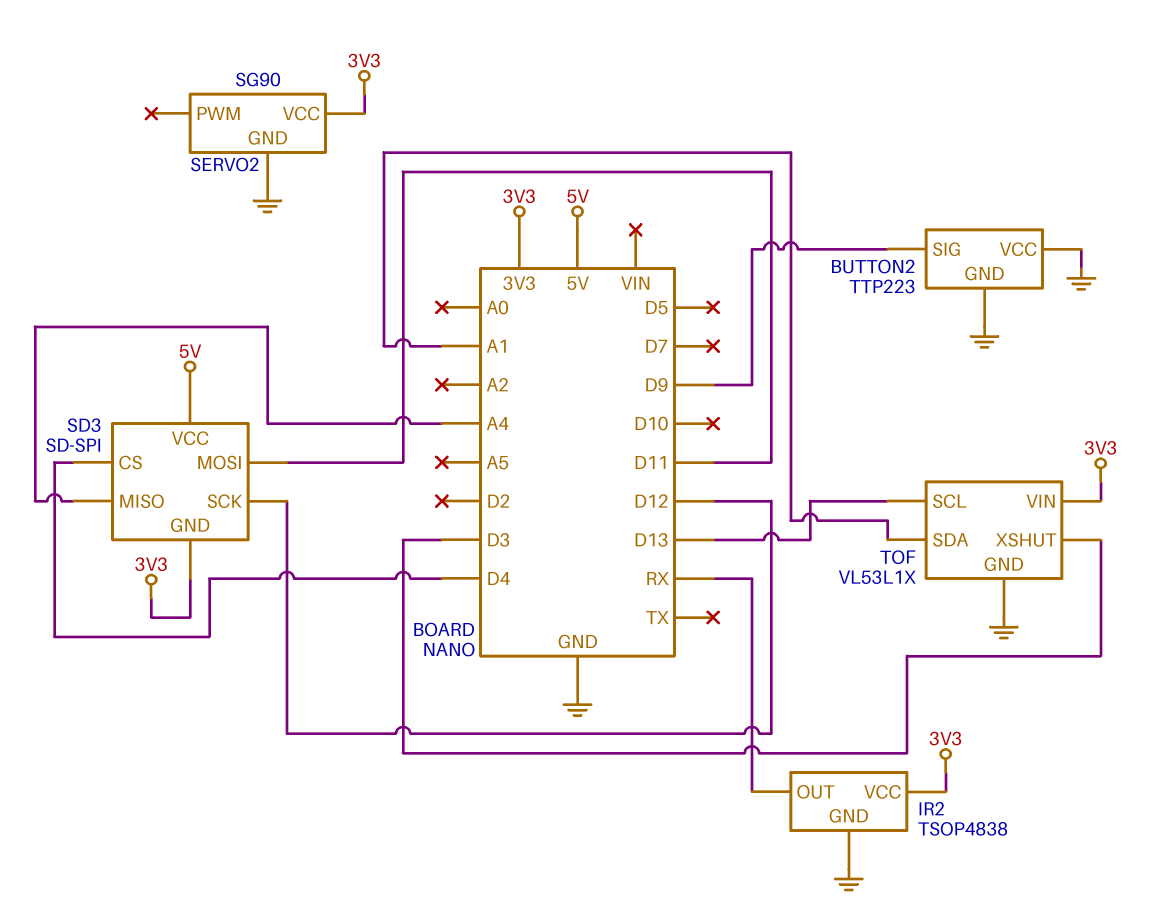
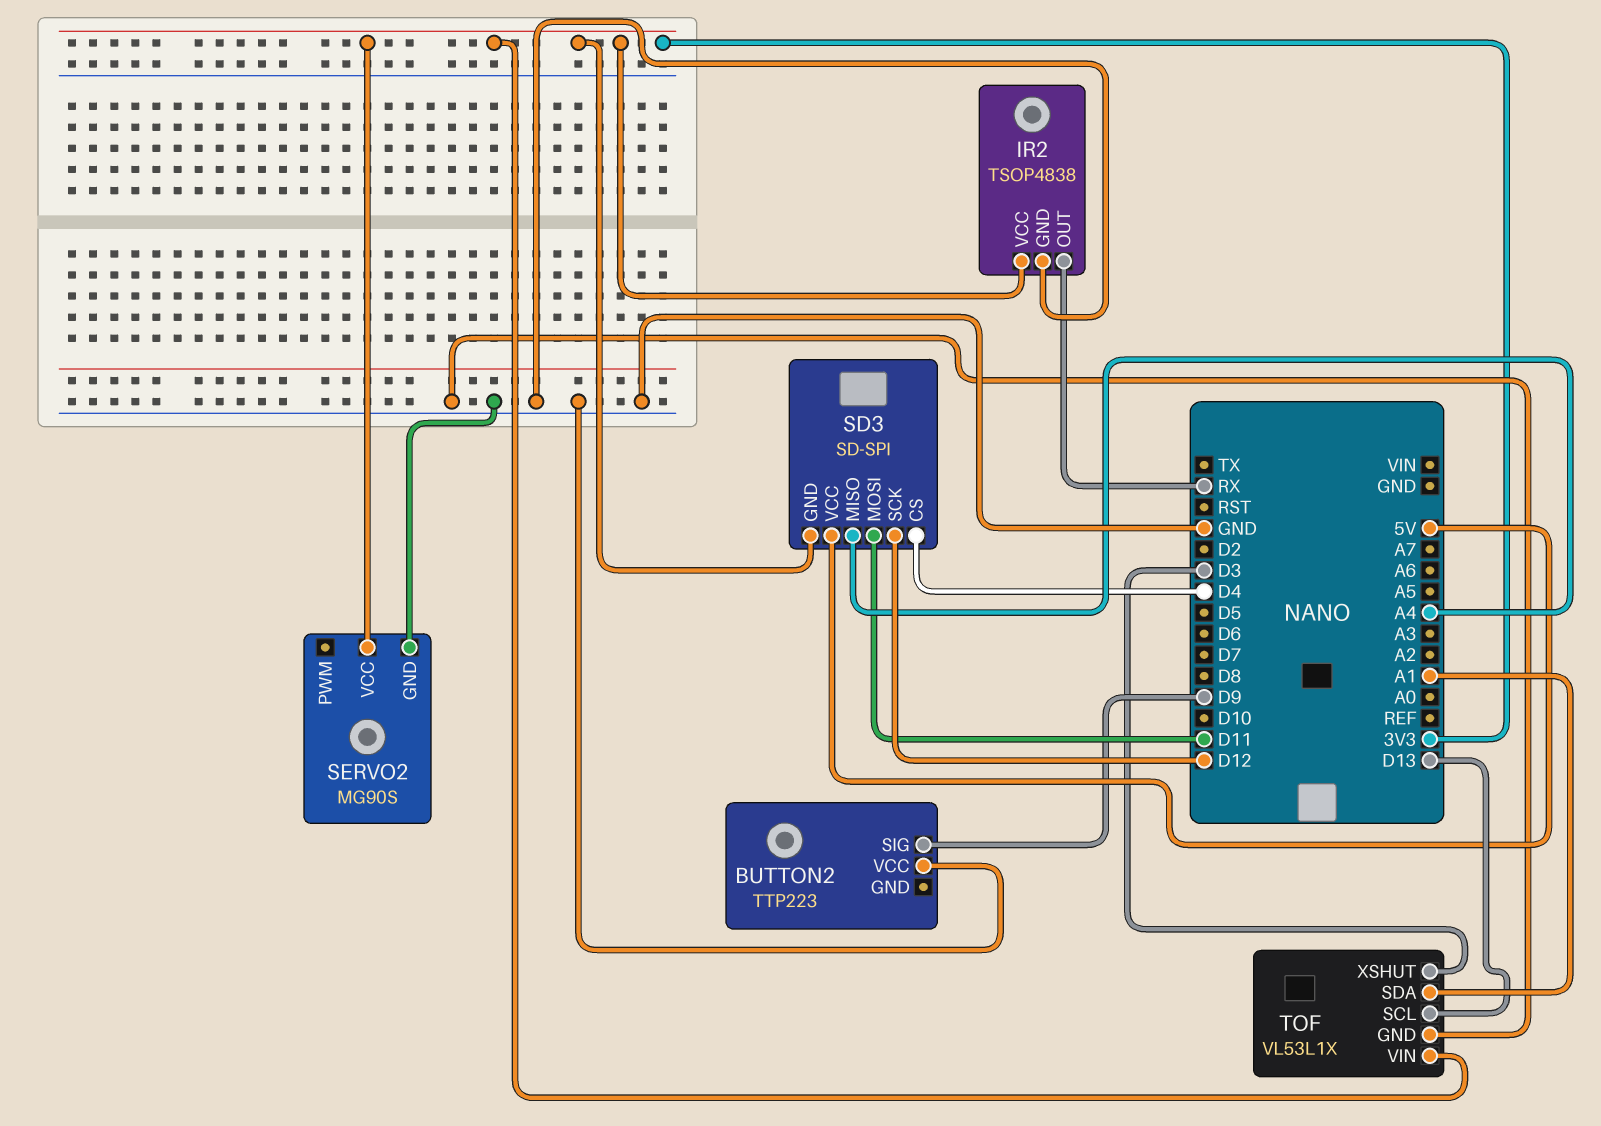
BUTTON2 pin GND: GND -> none
SERVO2: SG90 -> MG90S

